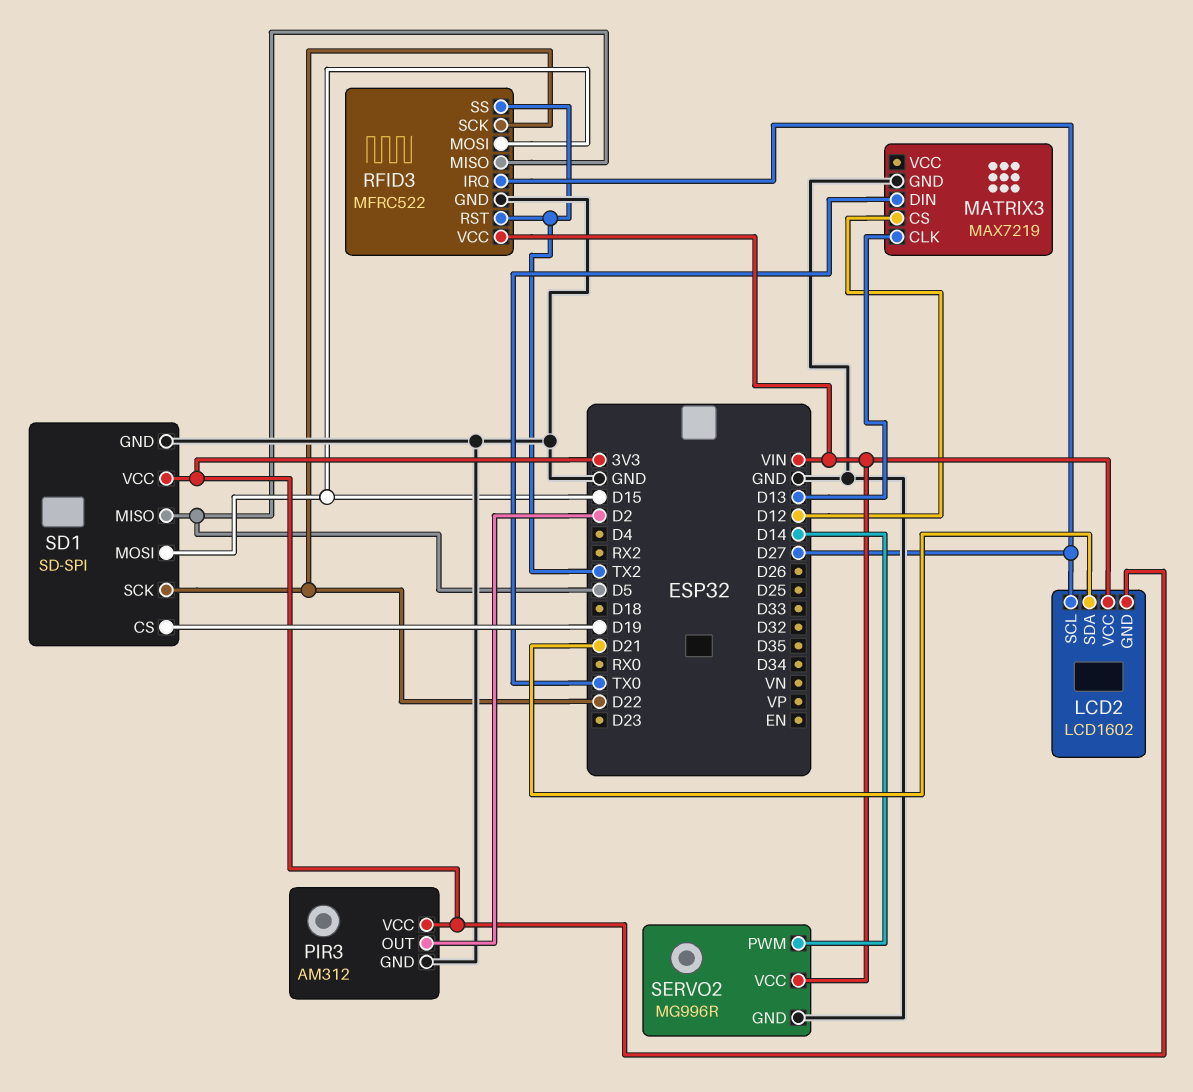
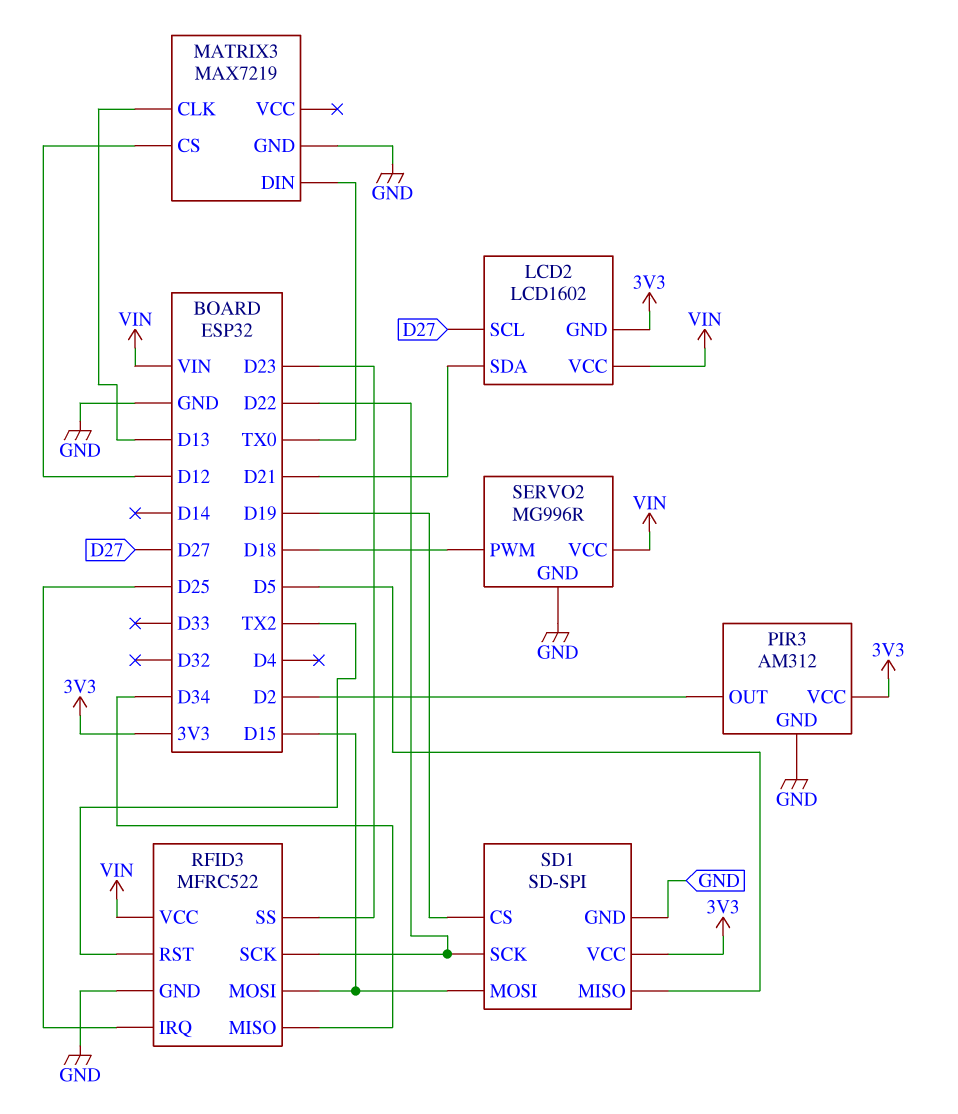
RFID3 pin IRQ: D27 -> D25
RFID3 pin MISO: D5 -> D34
RFID3 pin SS: TX2 -> D23
SERVO2 pin PWM: D14 -> D18

